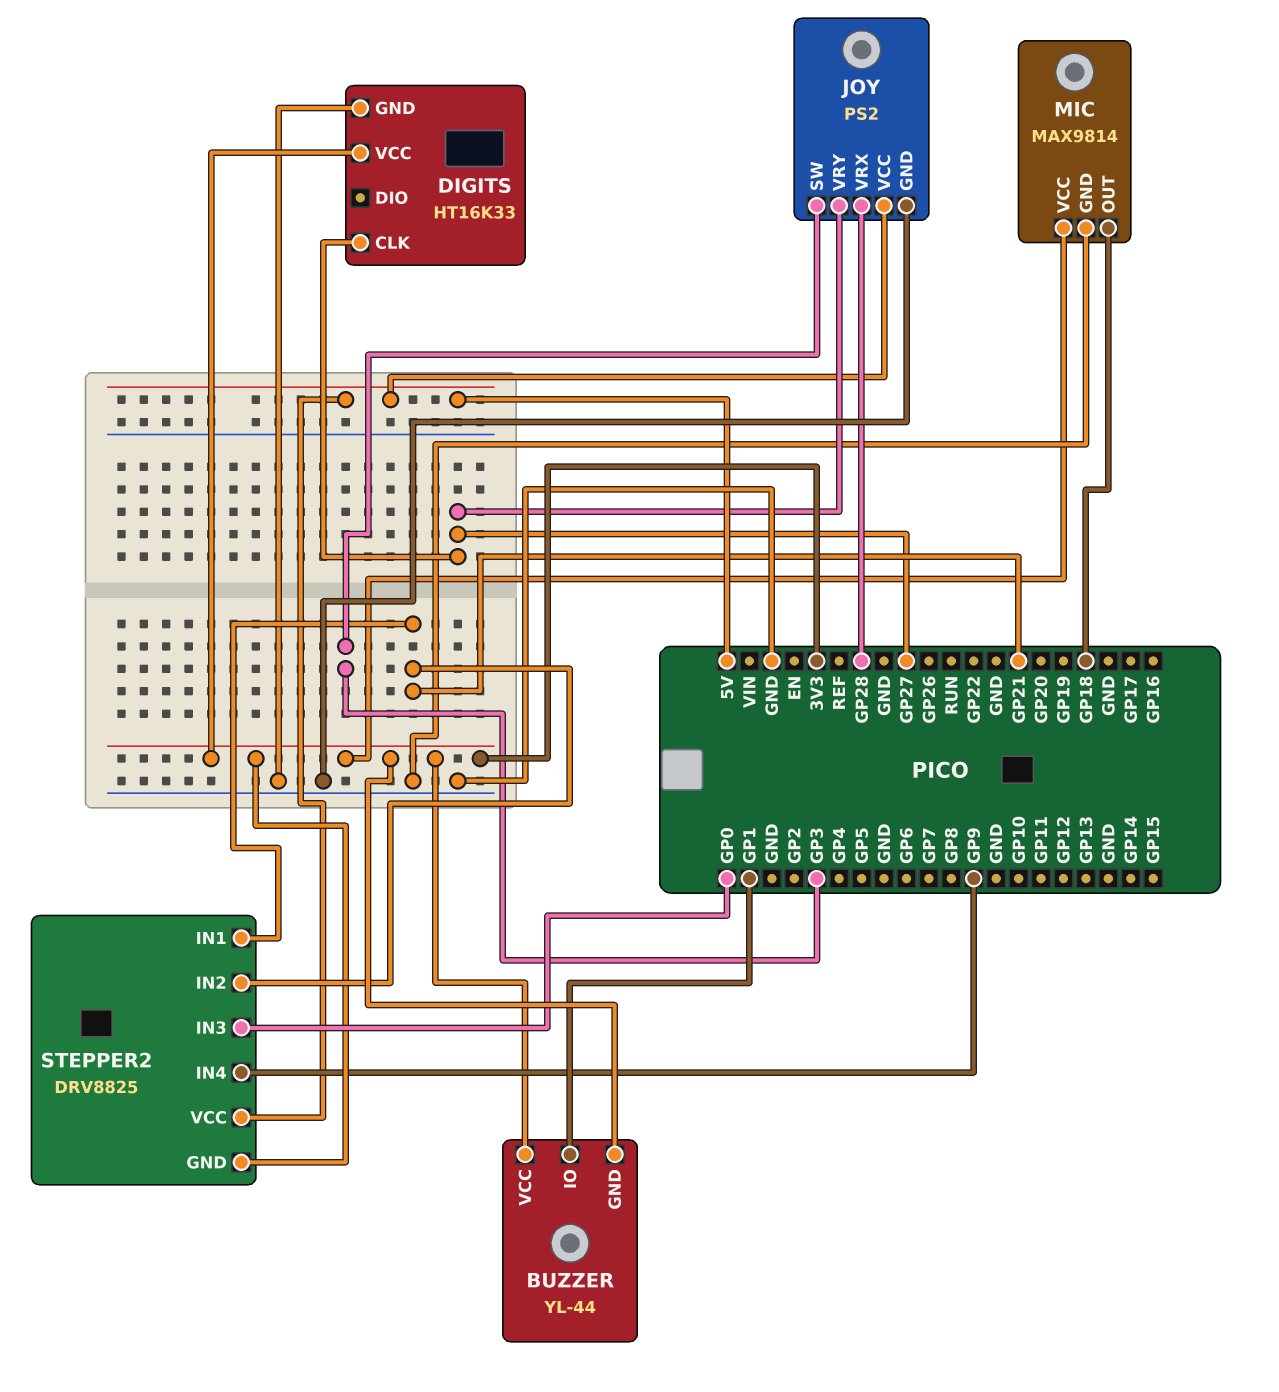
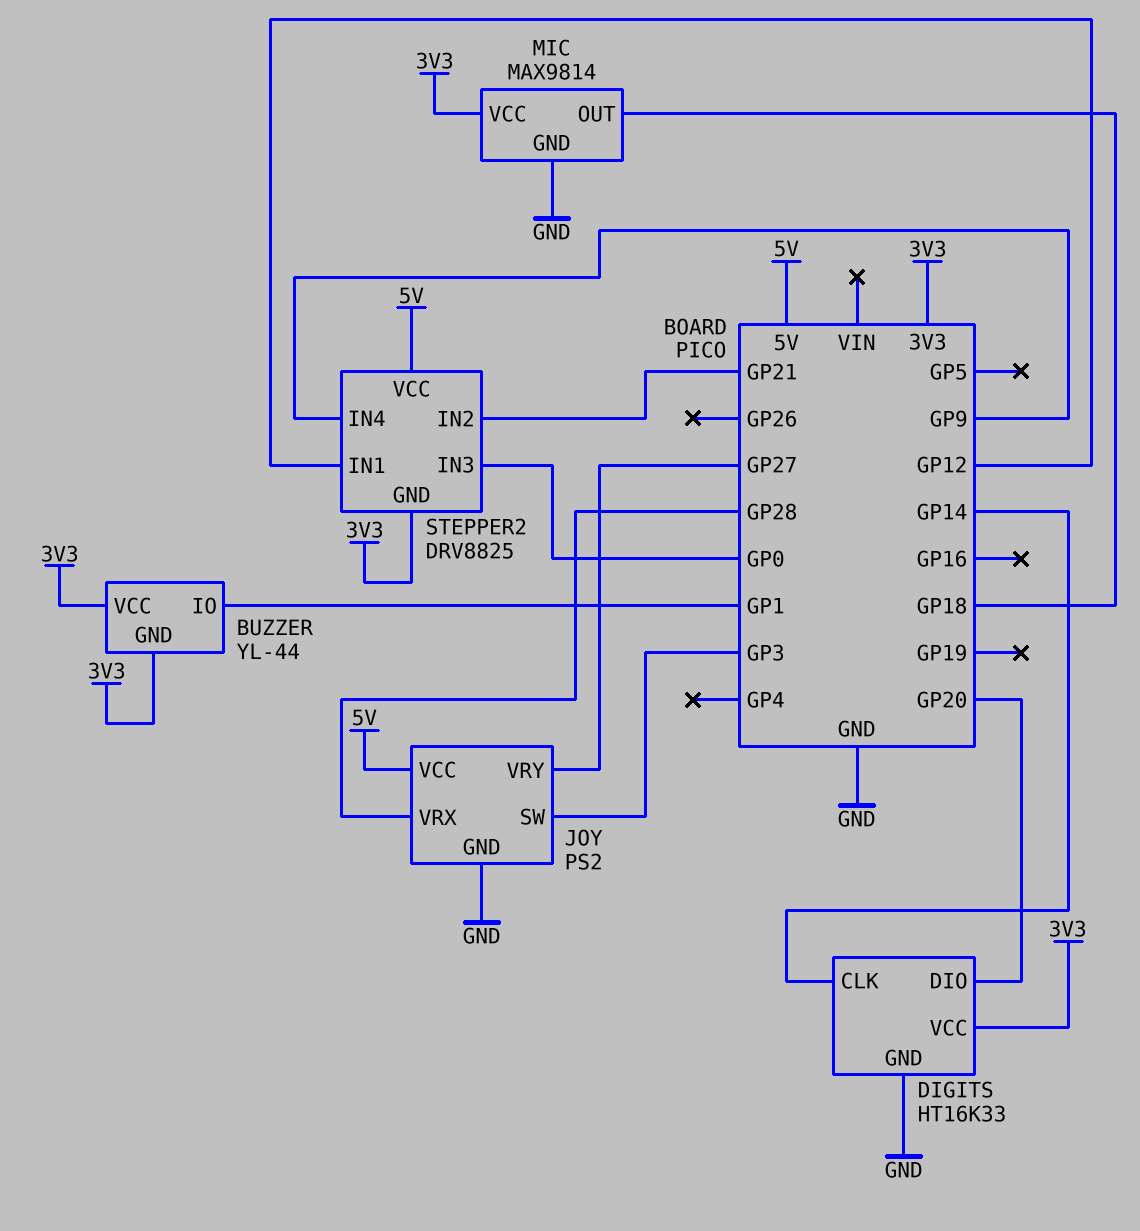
DIGITS pin CLK: GP27 -> GP14
DIGITS pin DIO: none -> GP20
STEPPER2 pin IN1: GP21 -> GP12

